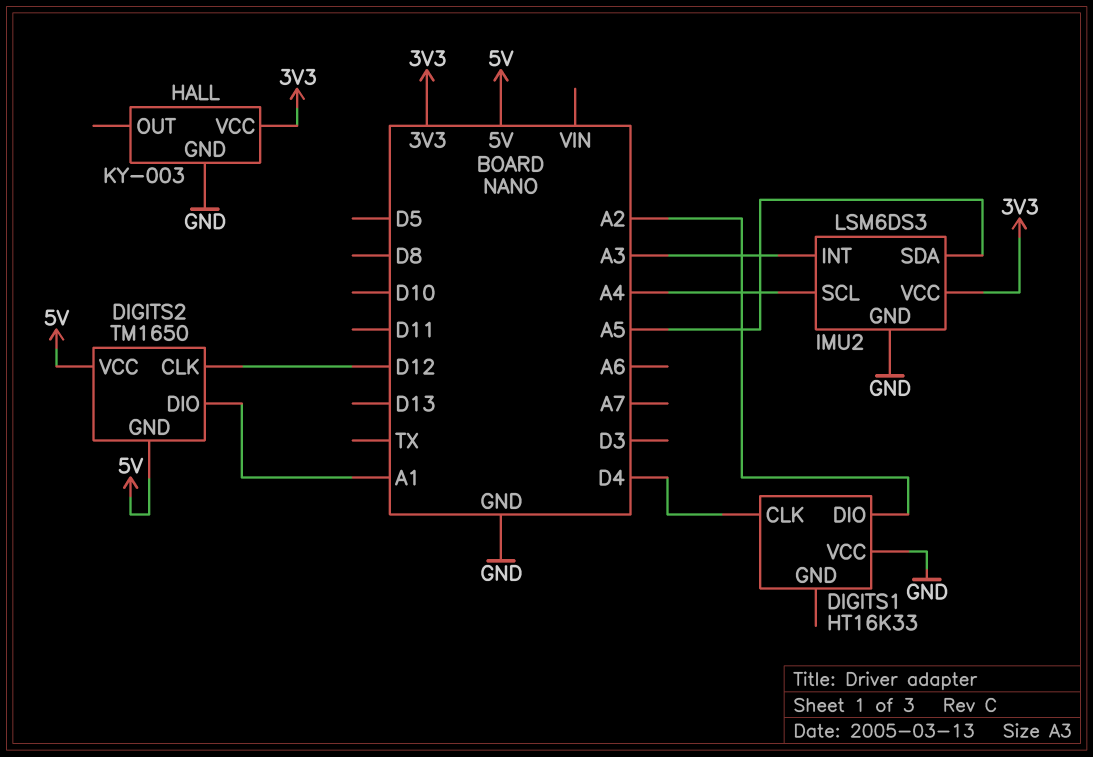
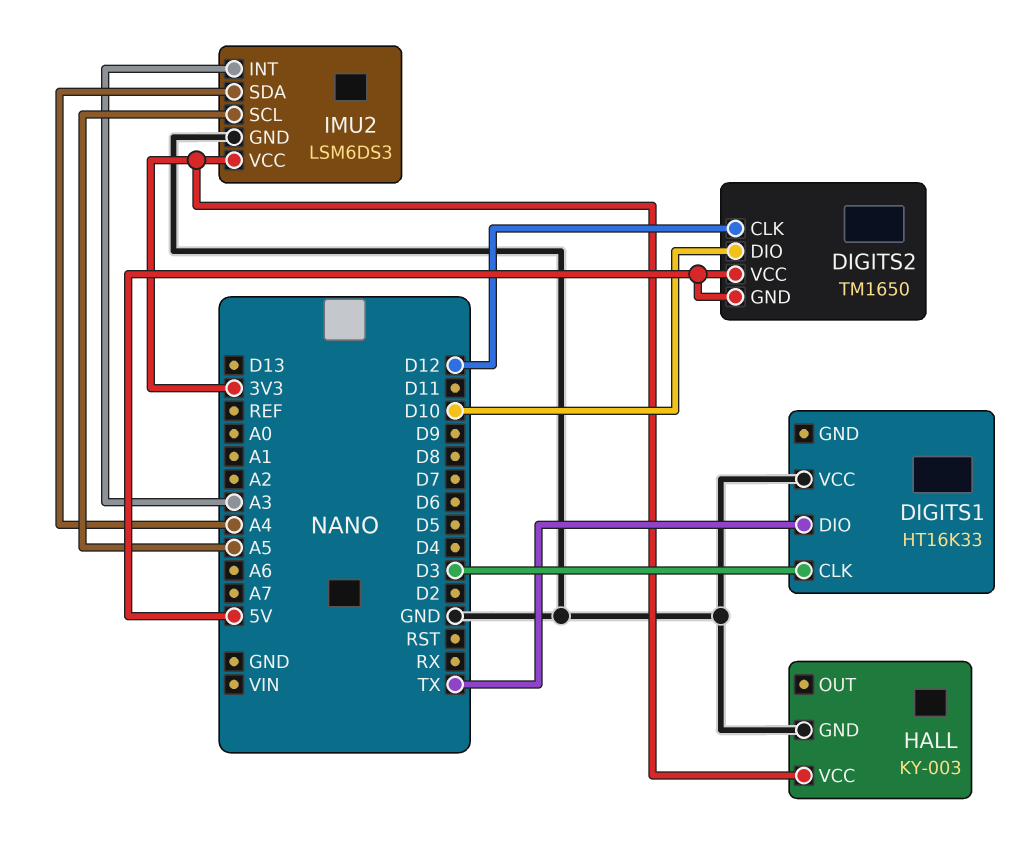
DIGITS1 pin CLK: D4 -> D3
DIGITS1 pin DIO: A2 -> TX
DIGITS2 pin DIO: A1 -> D10
IMU2 pin SCL: A4 -> A5
IMU2 pin SDA: A5 -> A4

